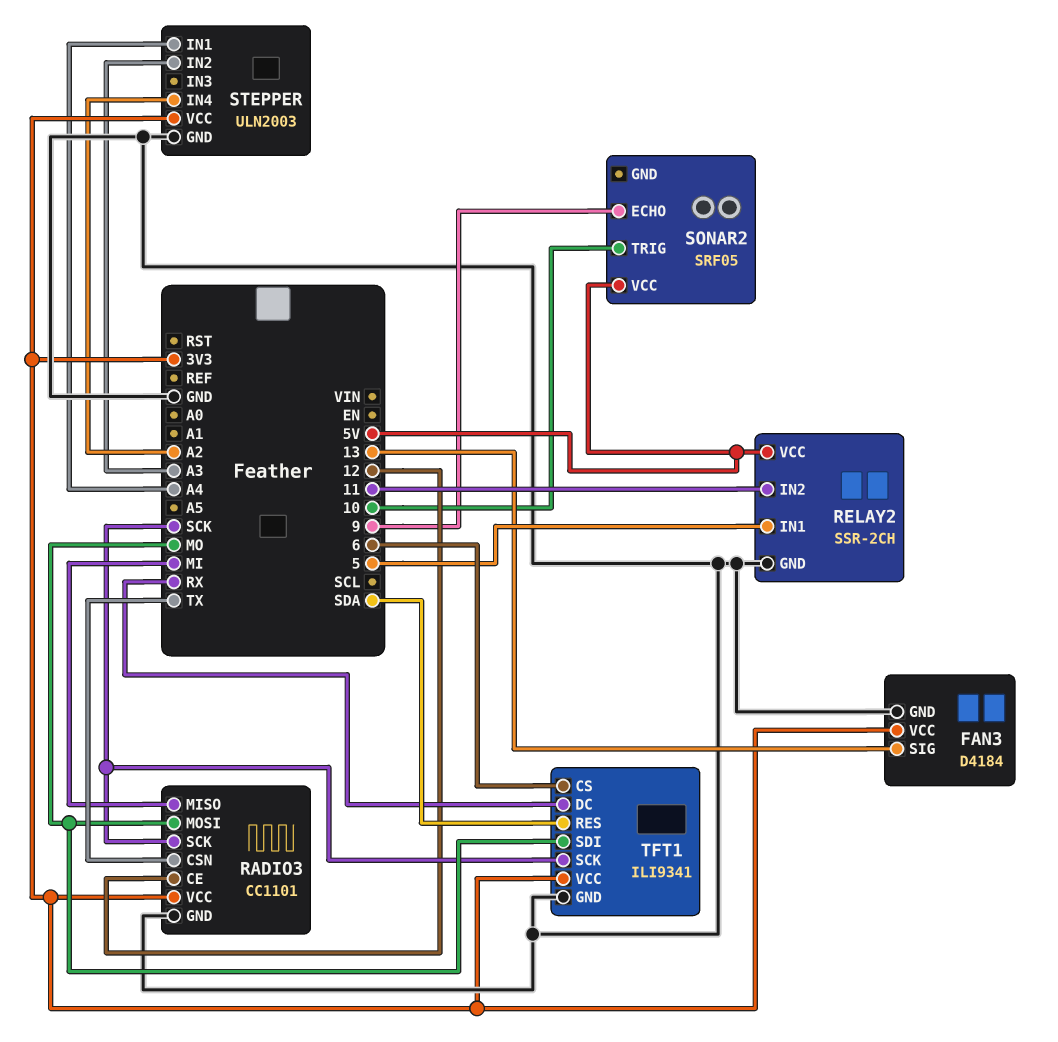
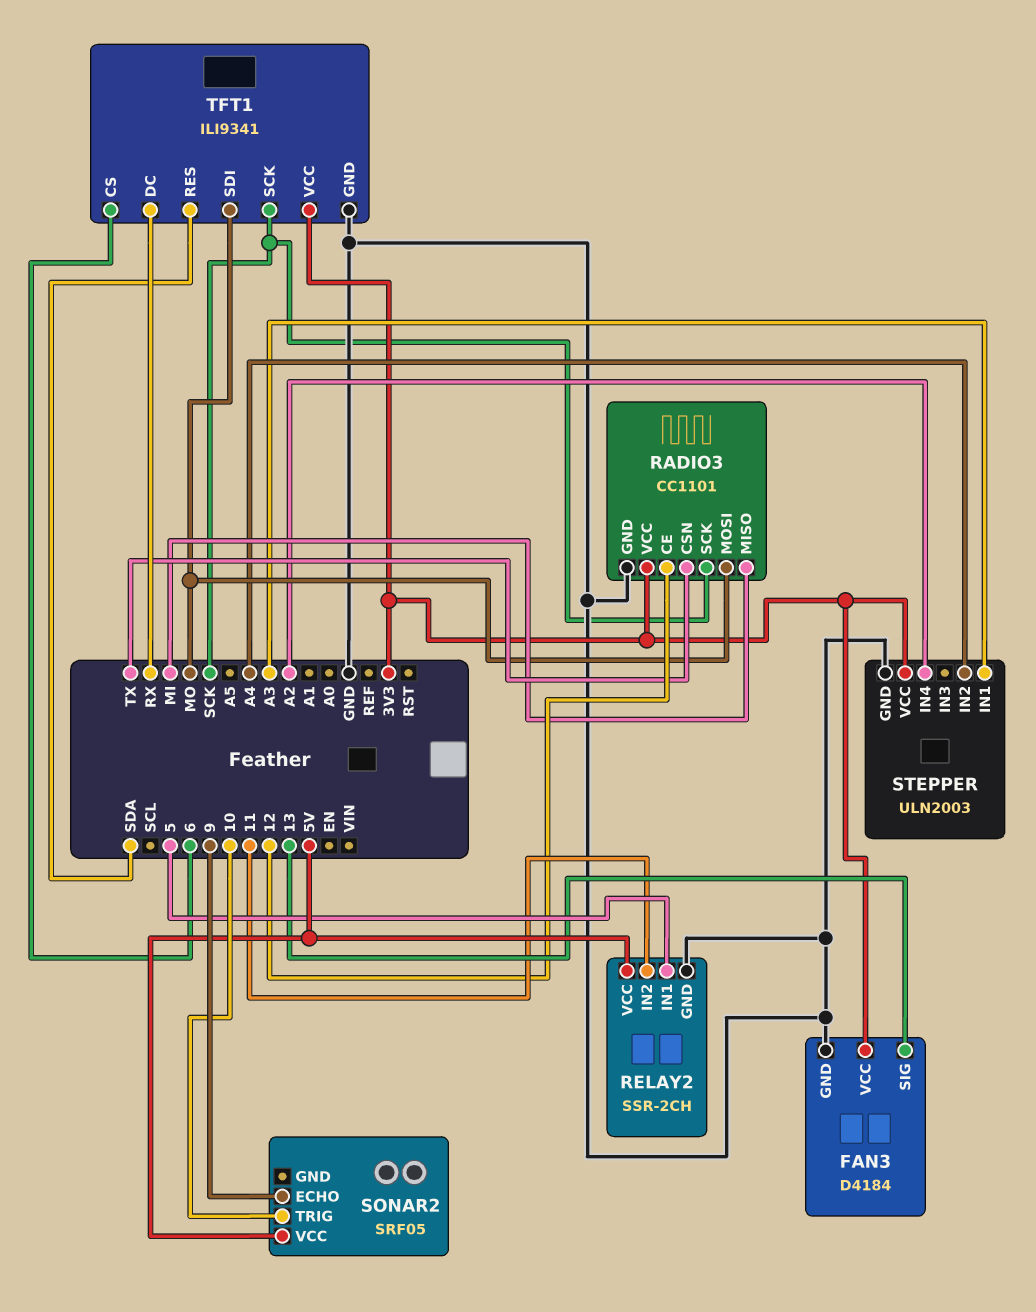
STEPPER pin IN1: A4 -> A3
STEPPER pin IN2: A3 -> A4

